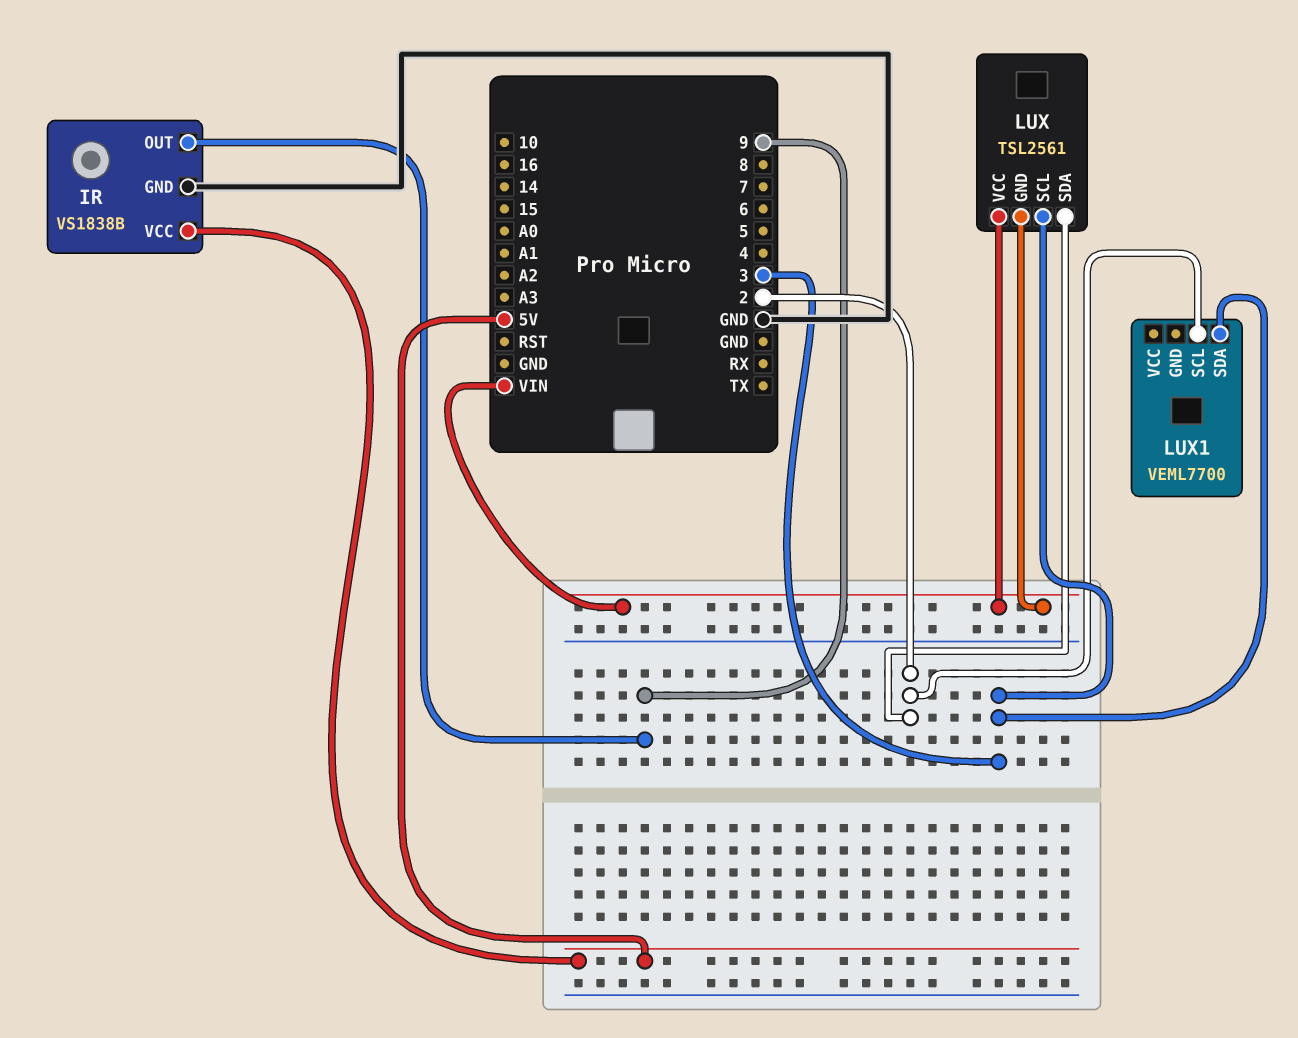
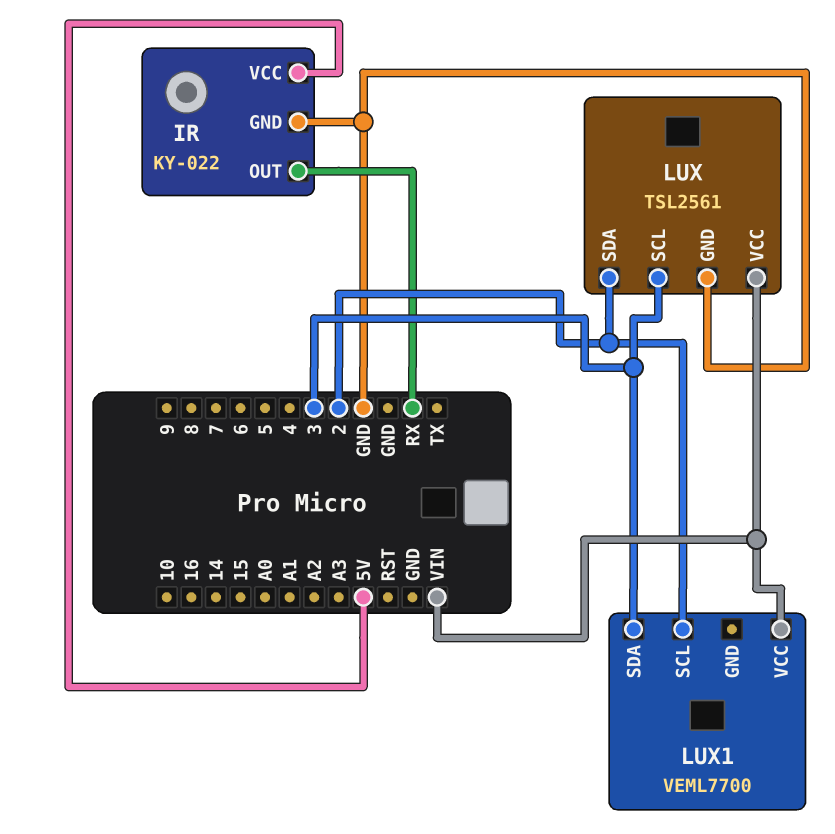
IR: VS1838B -> KY-022
IR pin OUT: 9 -> RX
LUX pin GND: VIN -> GND
LUX1 pin VCC: none -> VIN

